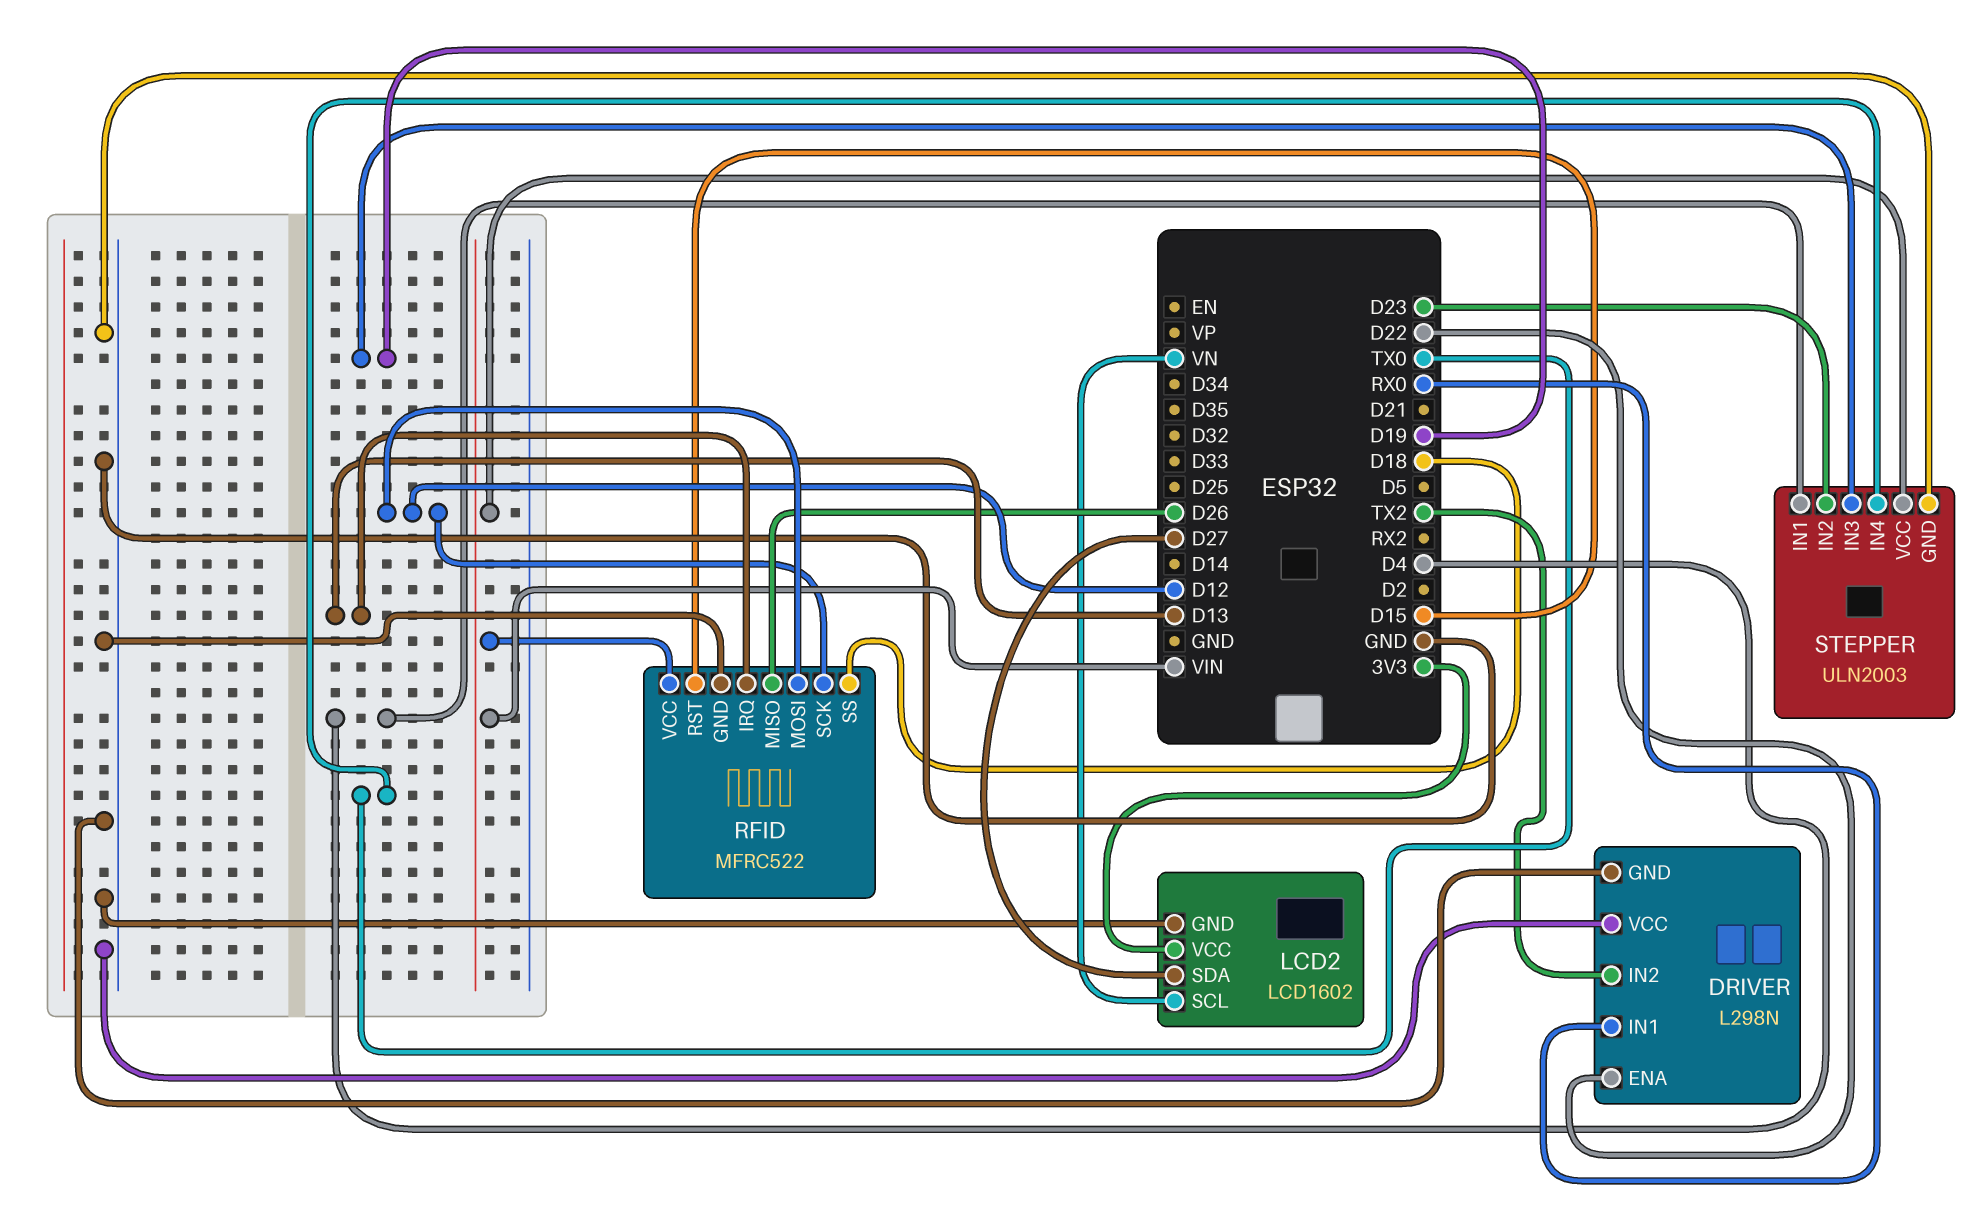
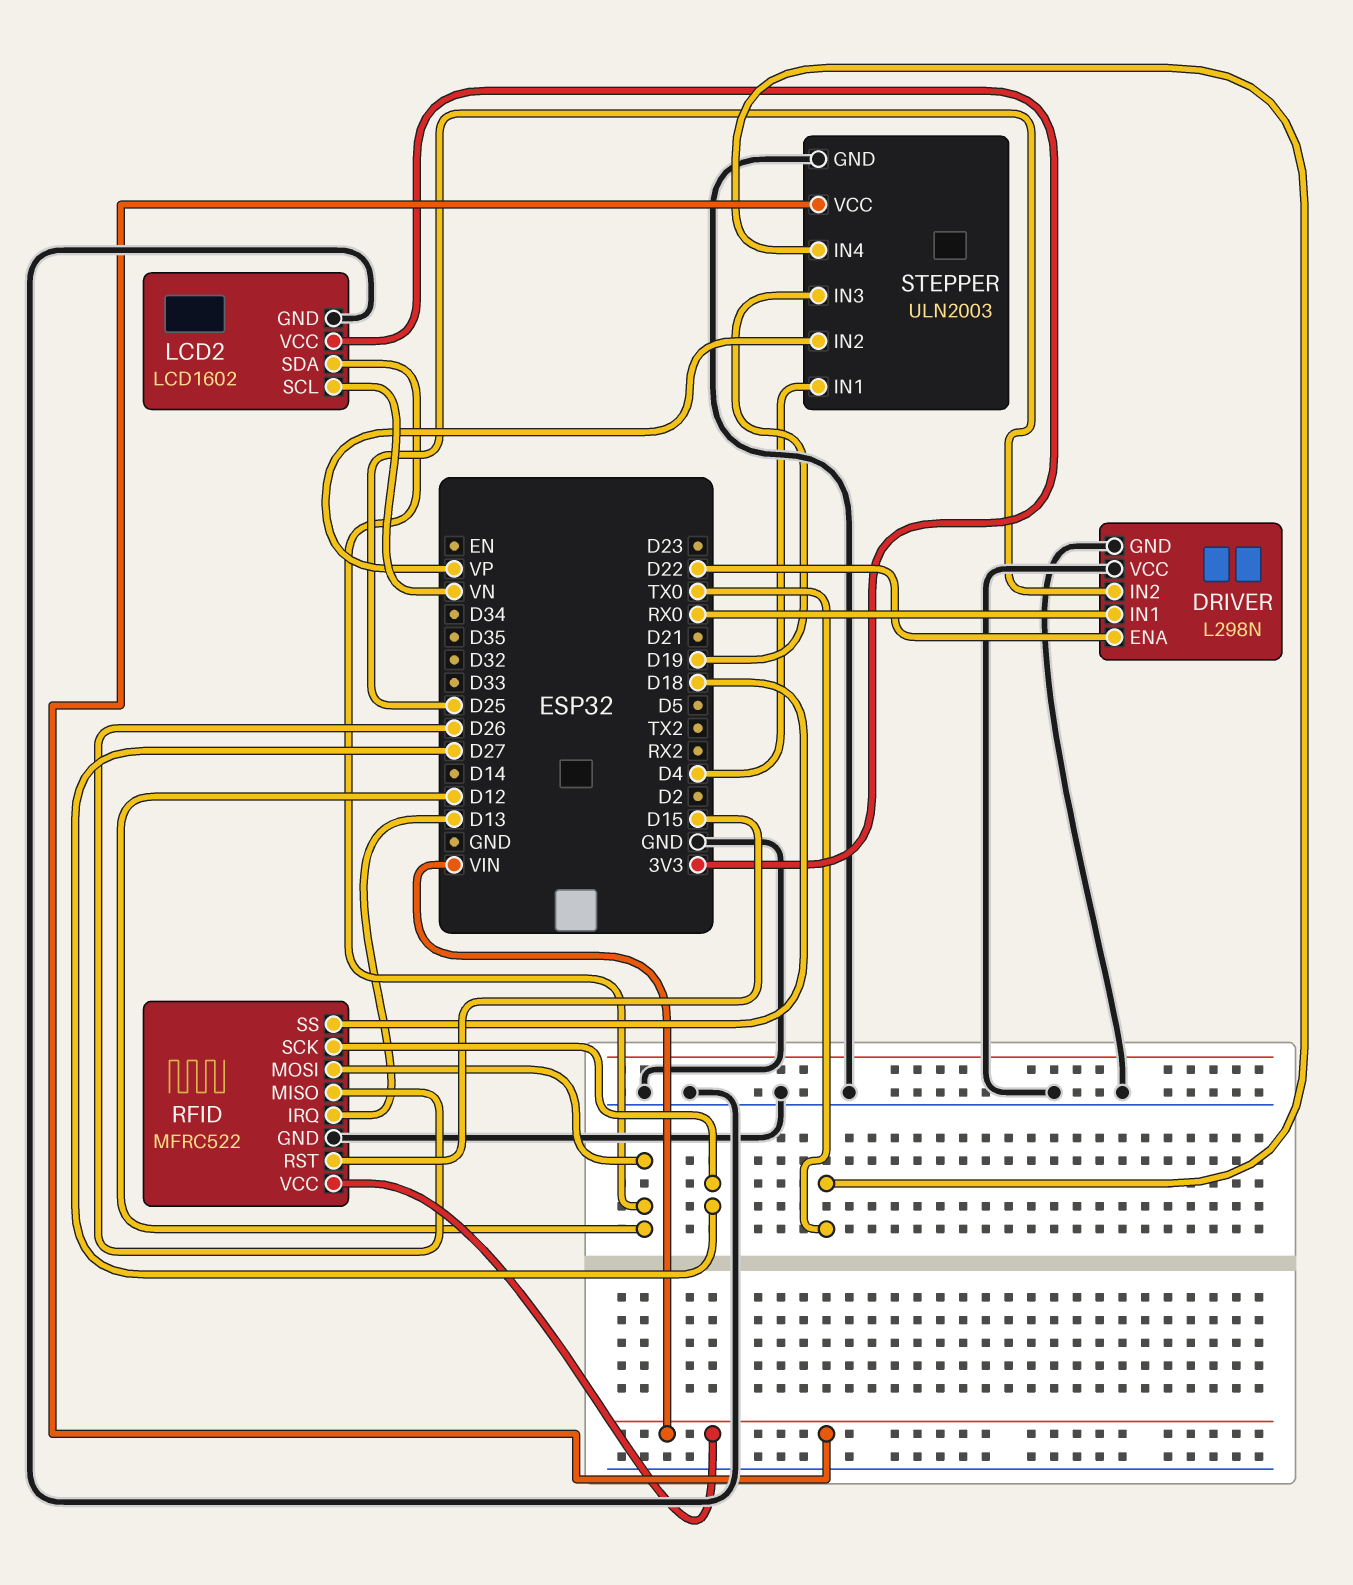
DRIVER pin IN2: TX2 -> D25
LCD2 pin SDA: D27 -> D12
RFID pin SCK: D12 -> D27
STEPPER pin IN2: D23 -> VP

